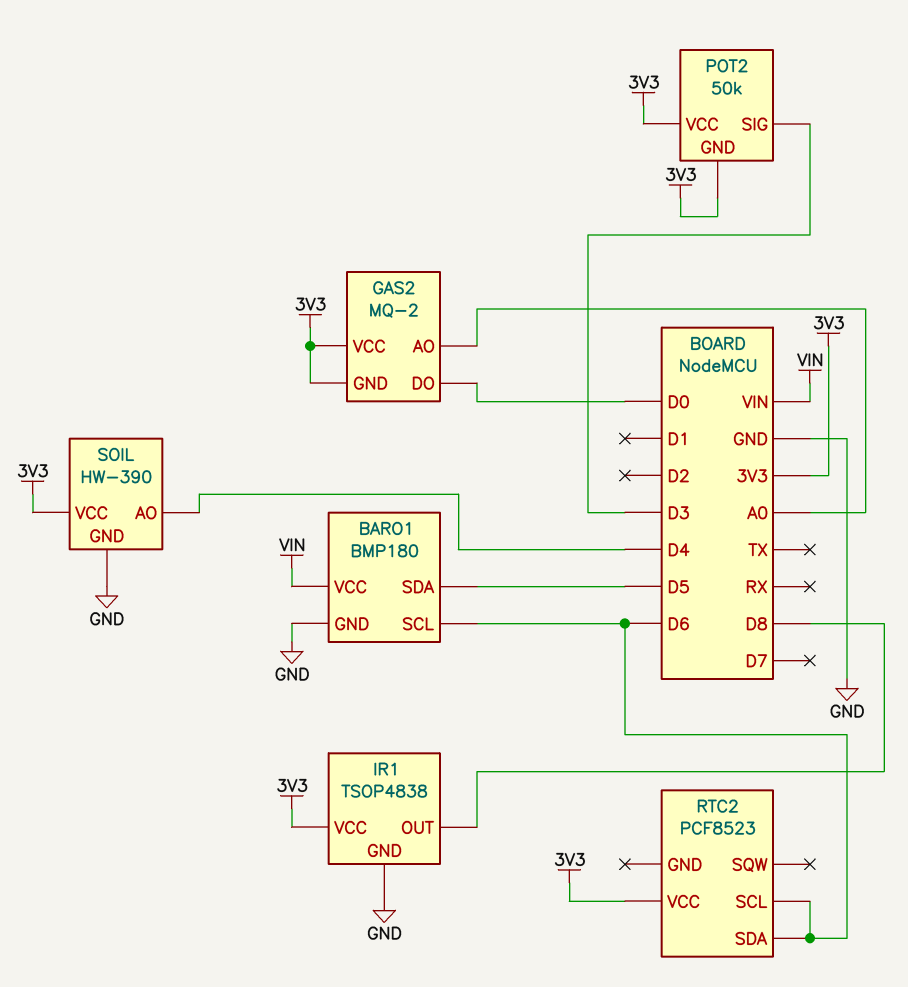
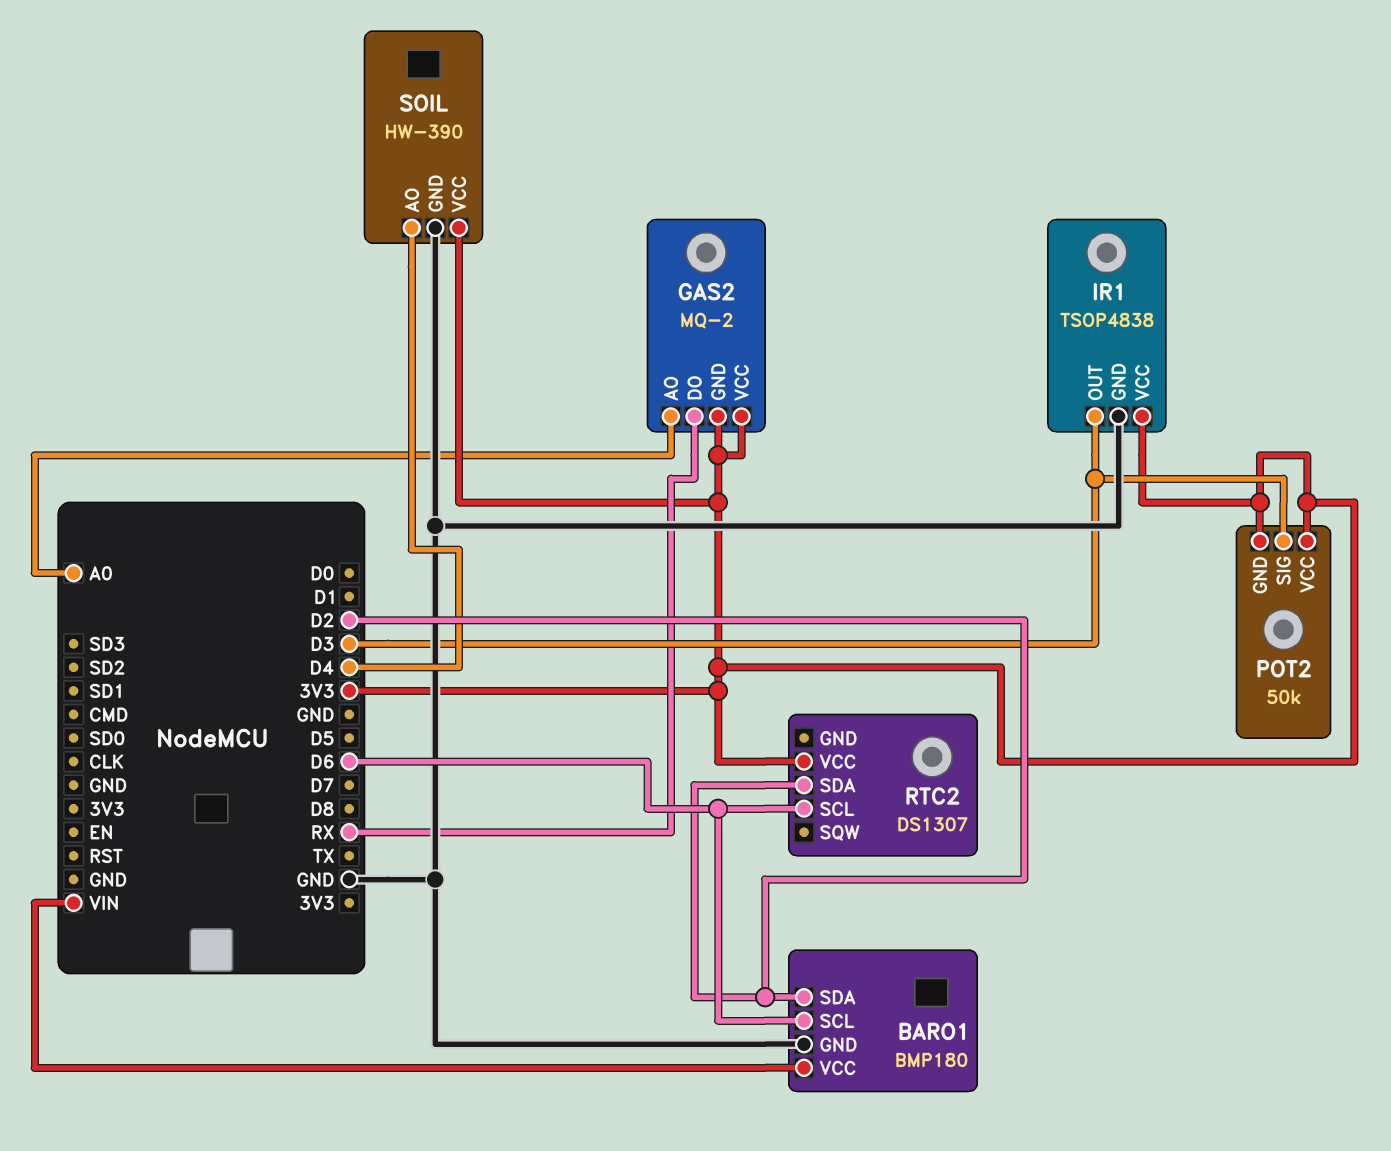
BARO1 pin SDA: D5 -> D2
GAS2 pin DO: D0 -> RX
IR1 pin OUT: D8 -> D3
RTC2: PCF8523 -> DS1307
RTC2 pin SDA: D6 -> D2

